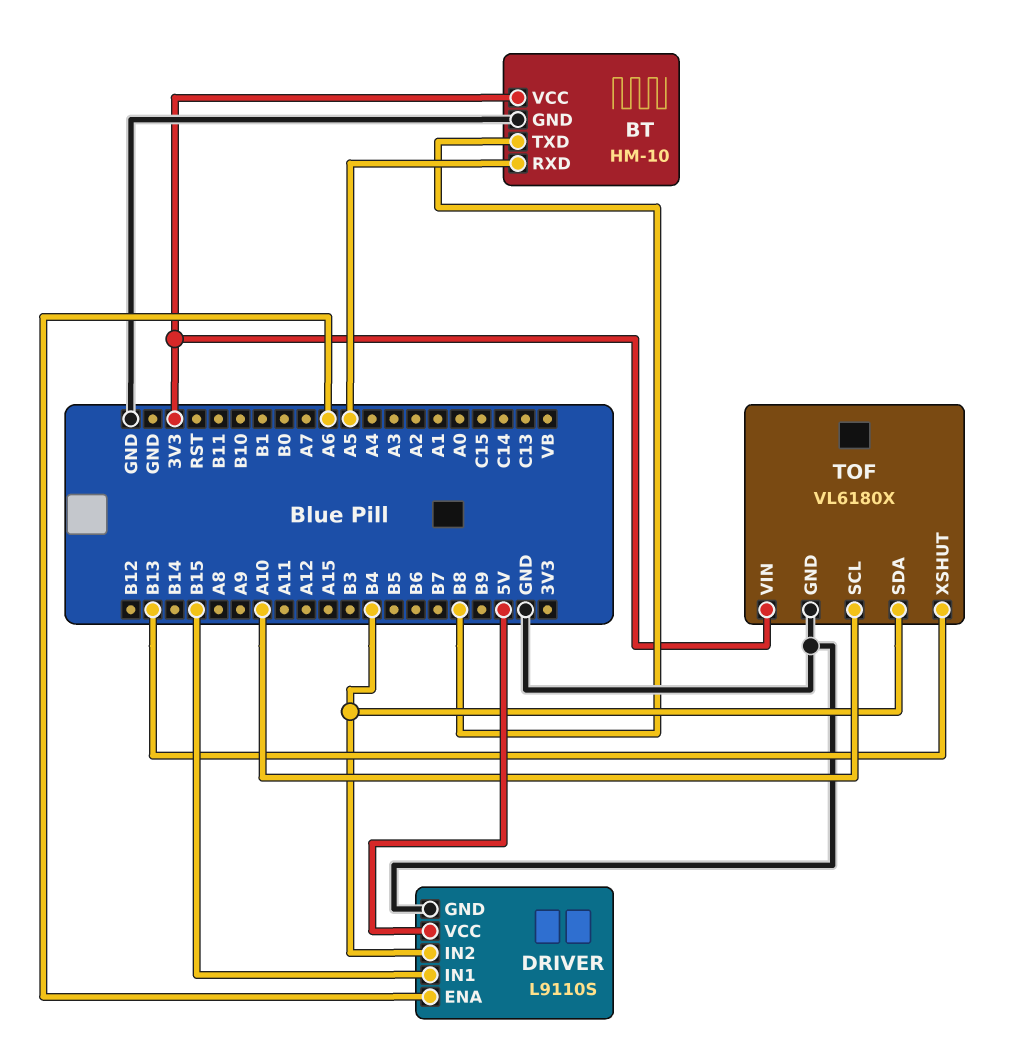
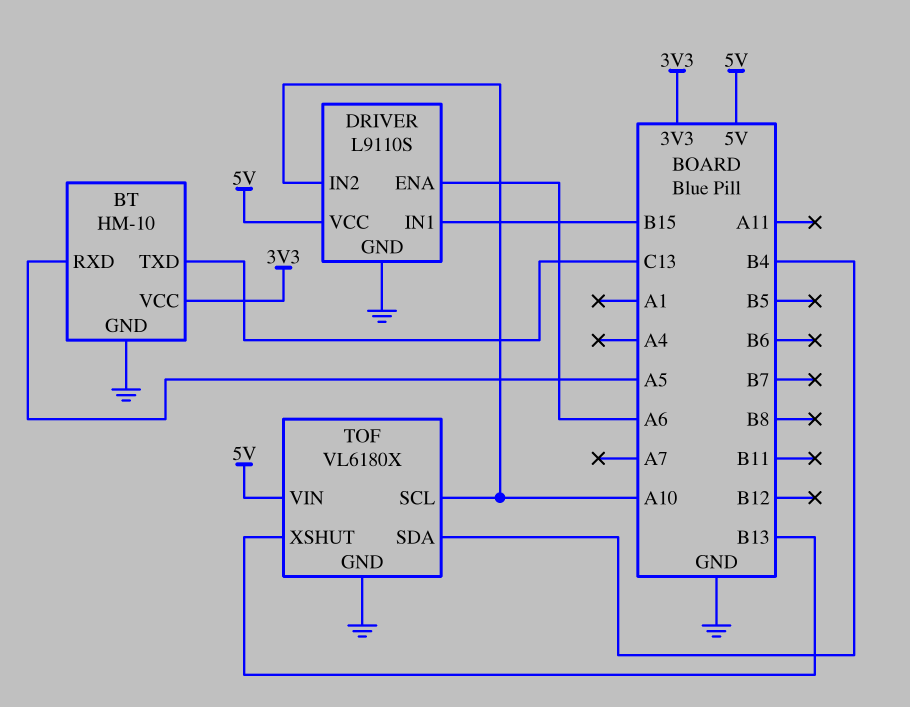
BT pin TXD: B8 -> C13
DRIVER pin IN2: B4 -> A10
TOF pin VIN: 3V3 -> 5V

